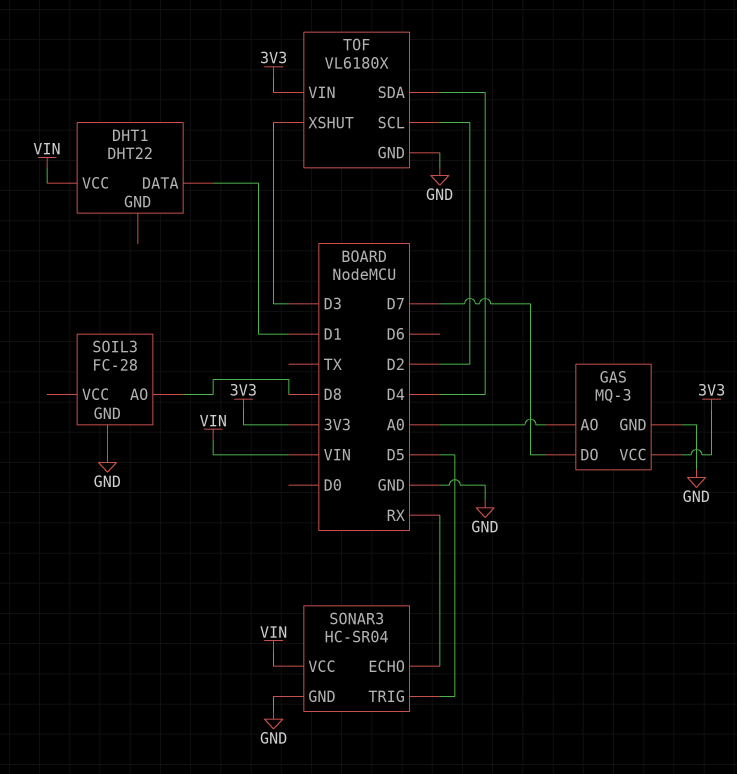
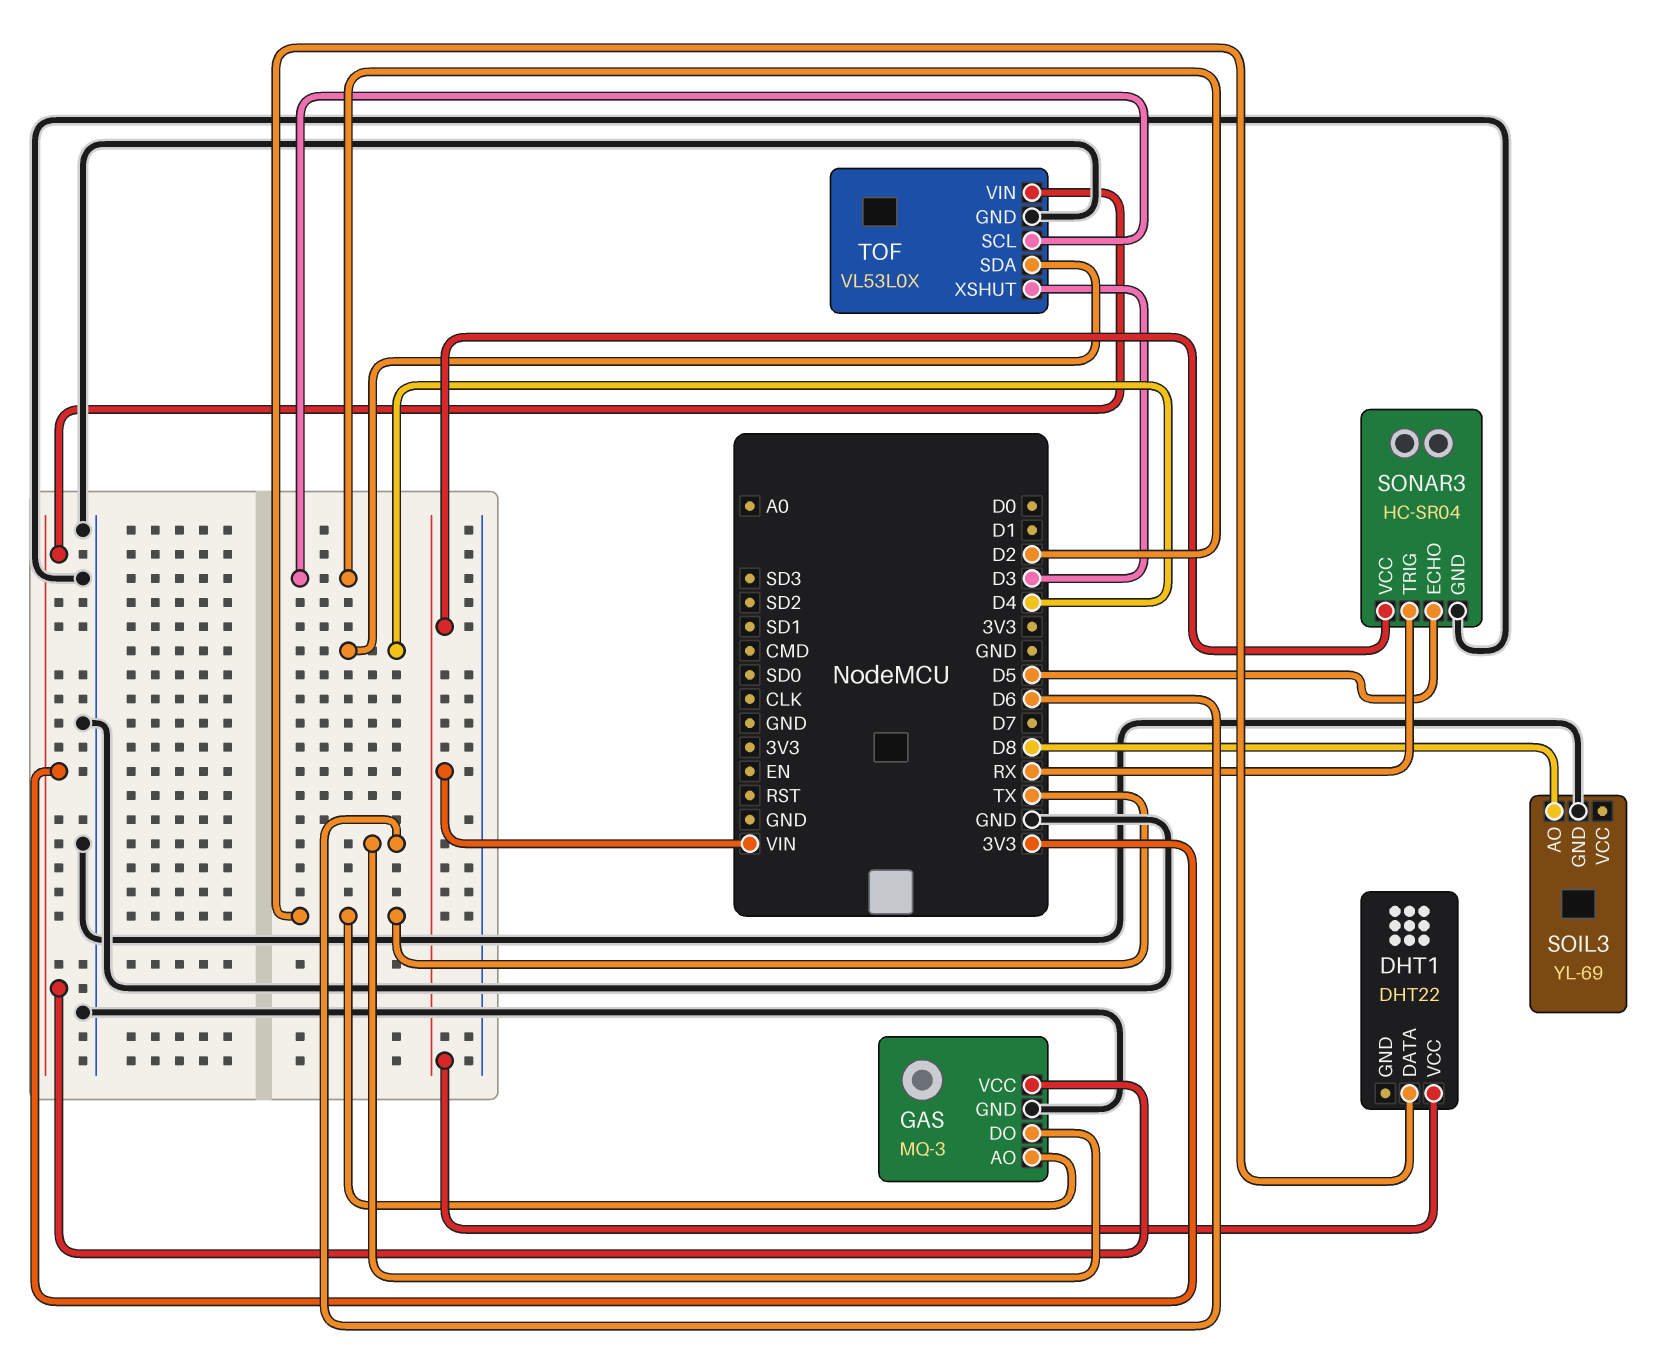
DHT1 pin DATA: D1 -> TX
GAS pin AO: A0 -> TX
GAS pin DO: D7 -> D6
SOIL3: FC-28 -> YL-69
SONAR3 pin ECHO: RX -> D5
SONAR3 pin TRIG: D5 -> RX
TOF: VL6180X -> VL53L0X

